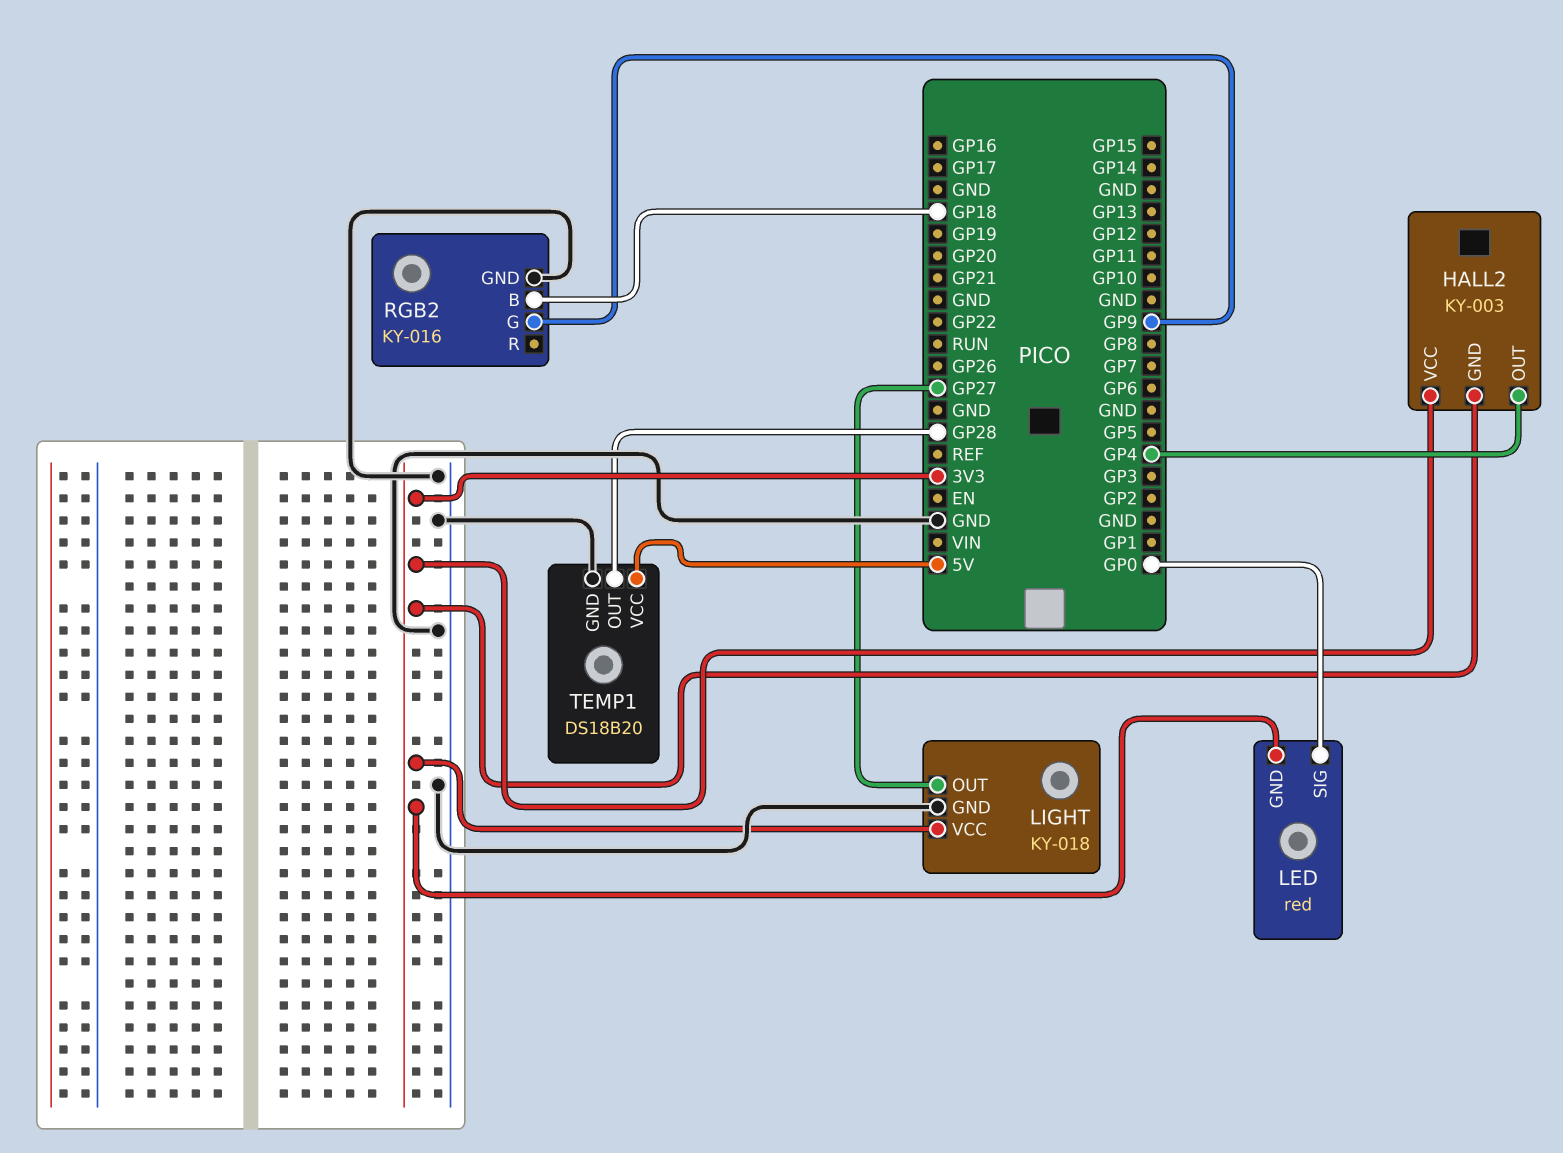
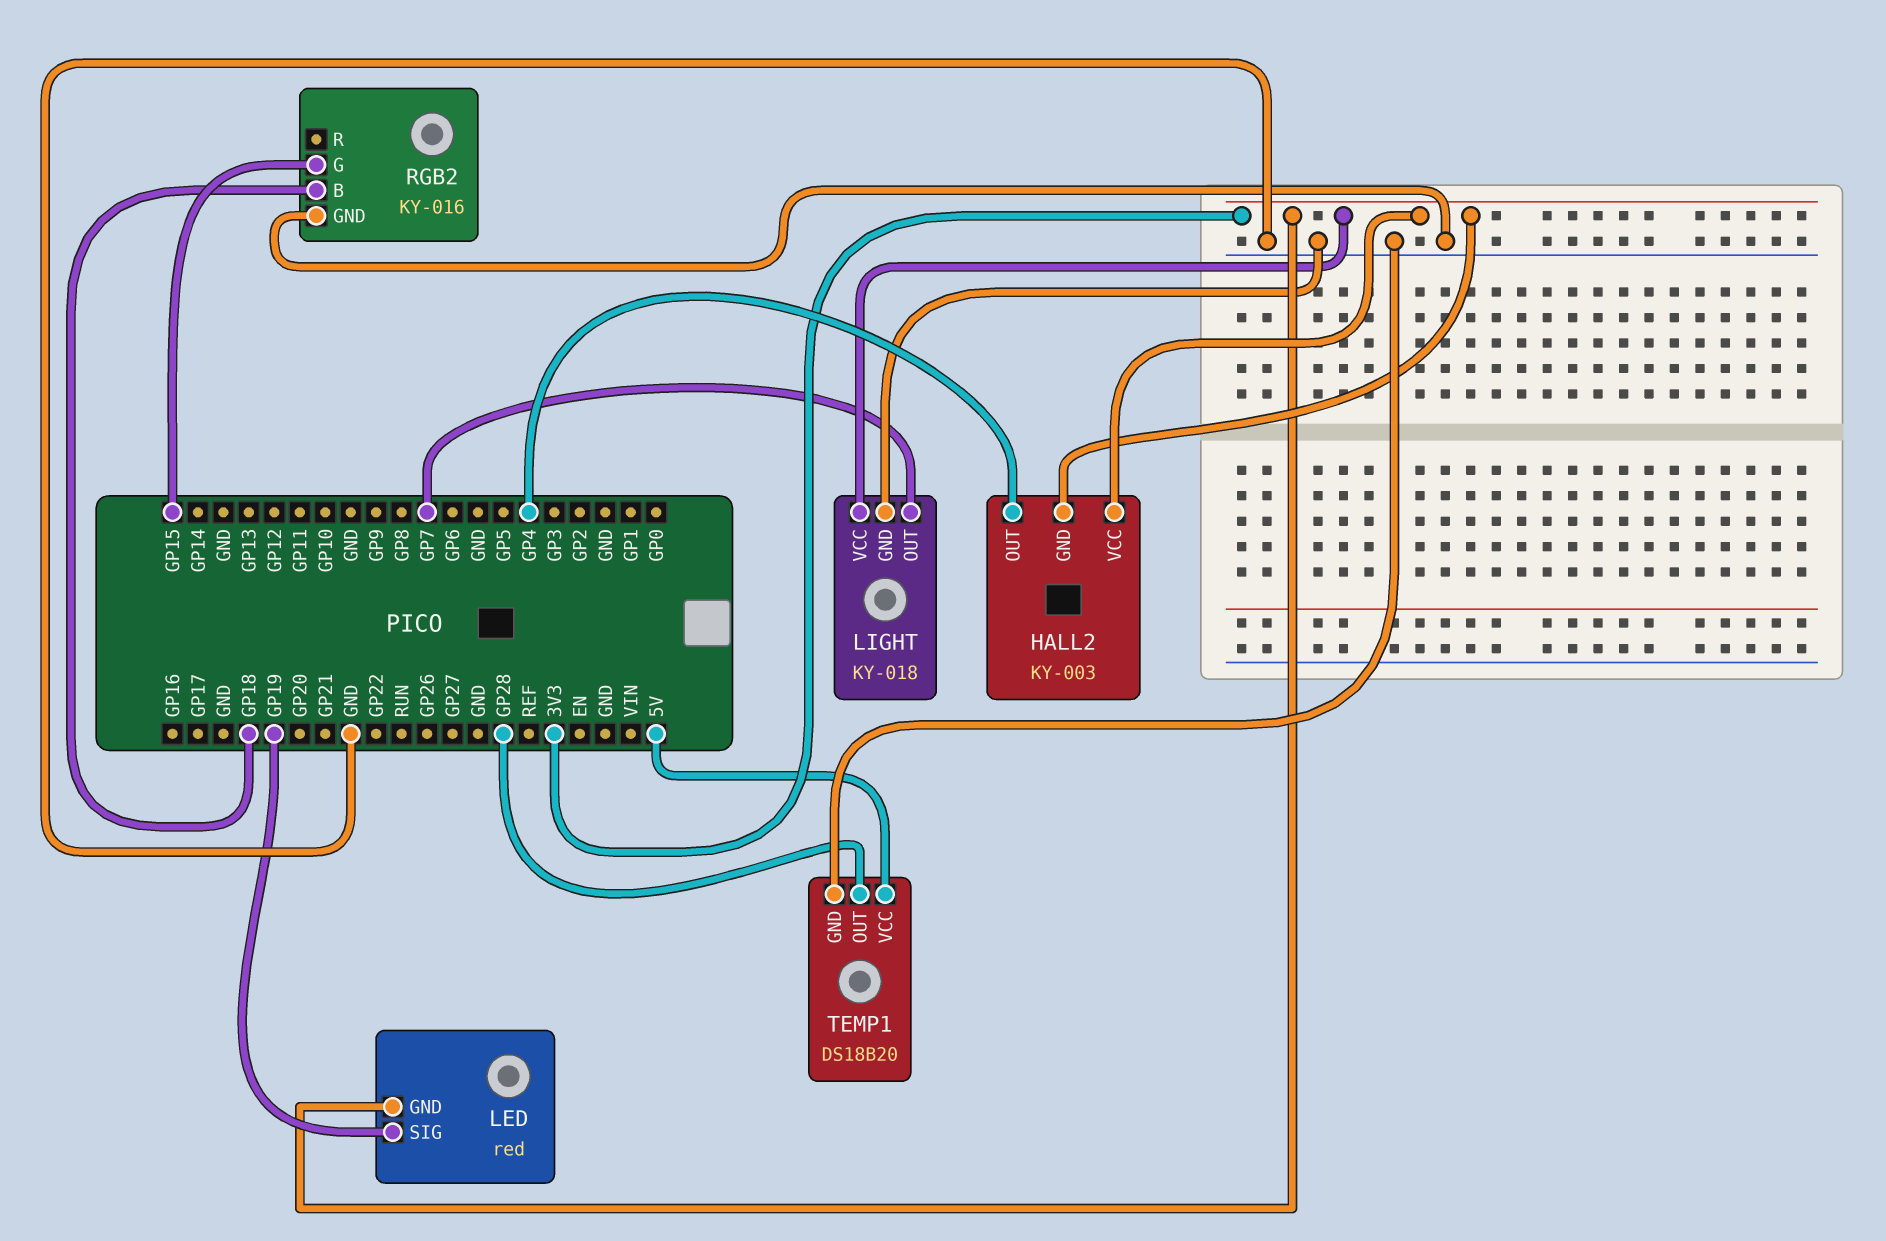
LED pin SIG: GP0 -> GP19
LIGHT pin OUT: GP27 -> GP7
RGB2 pin G: GP9 -> GP15

